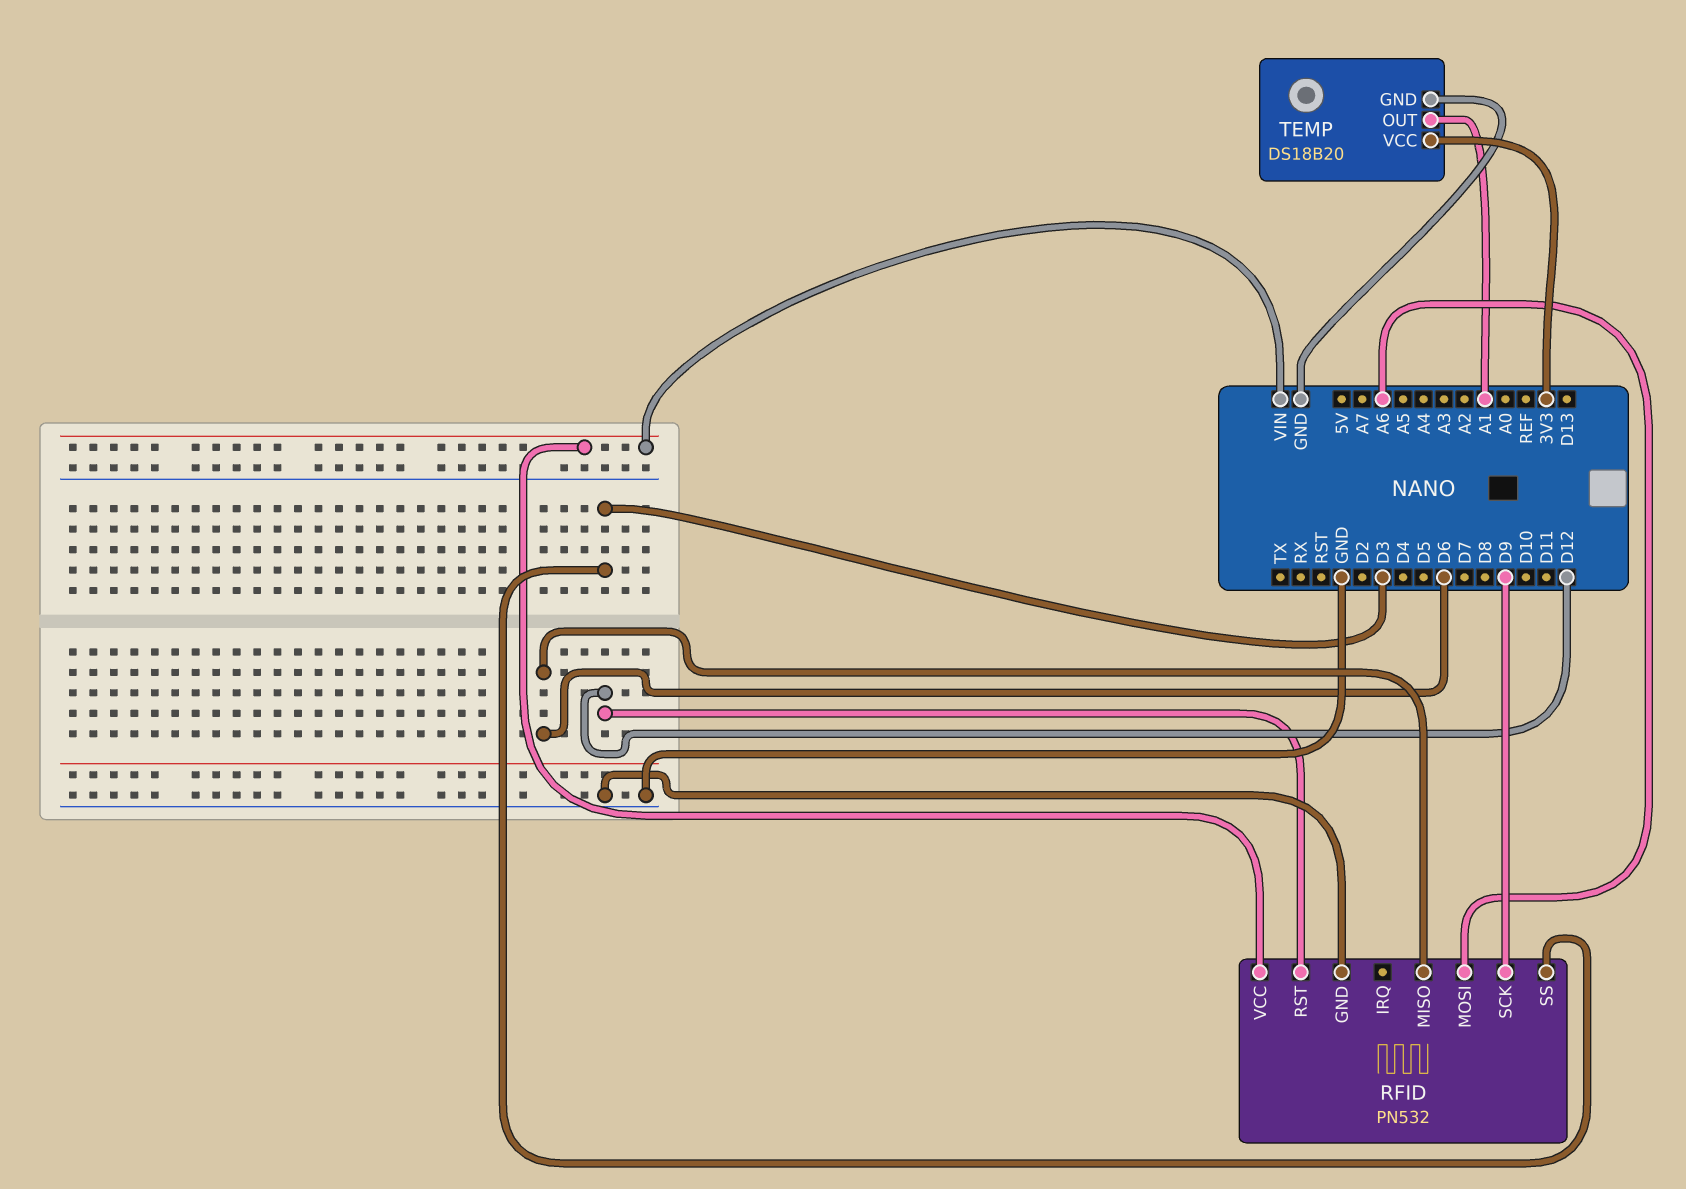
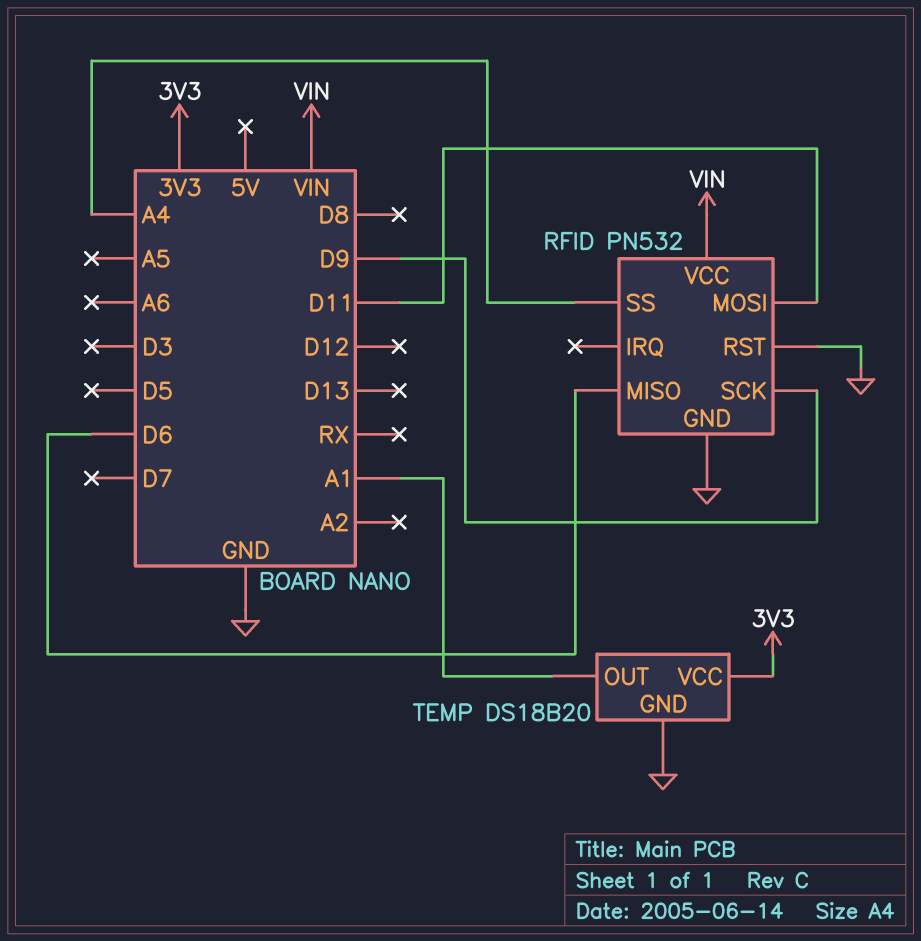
RFID pin MOSI: A6 -> D11
RFID pin RST: D12 -> GND
RFID pin SS: D3 -> A4

